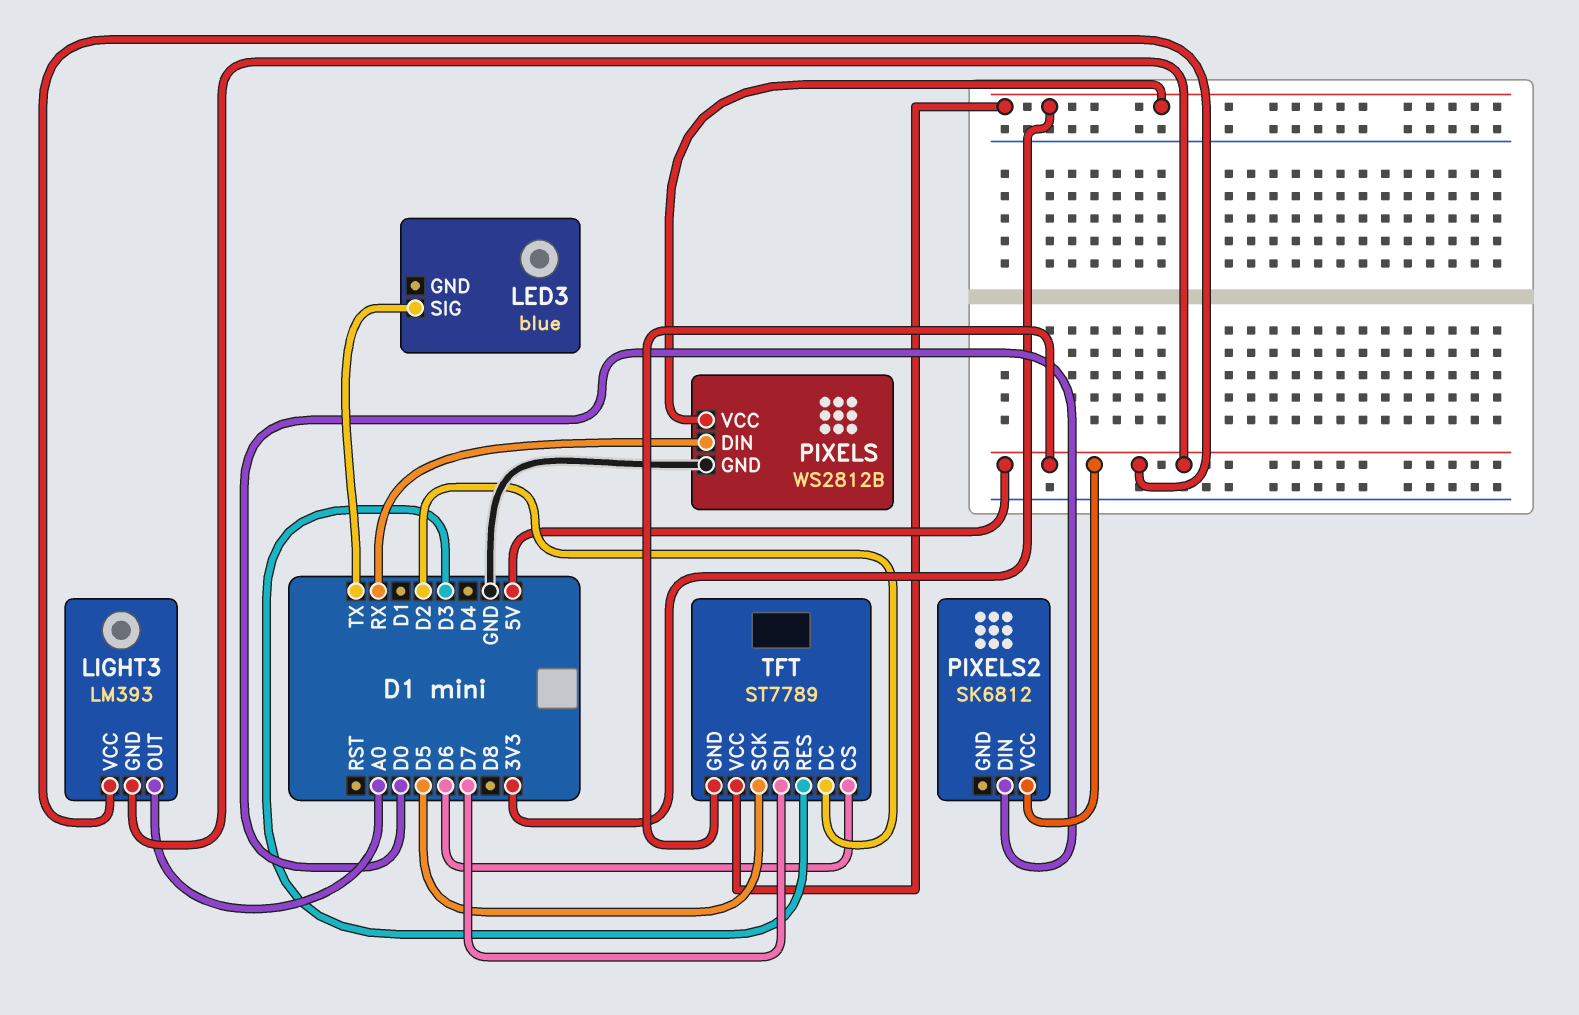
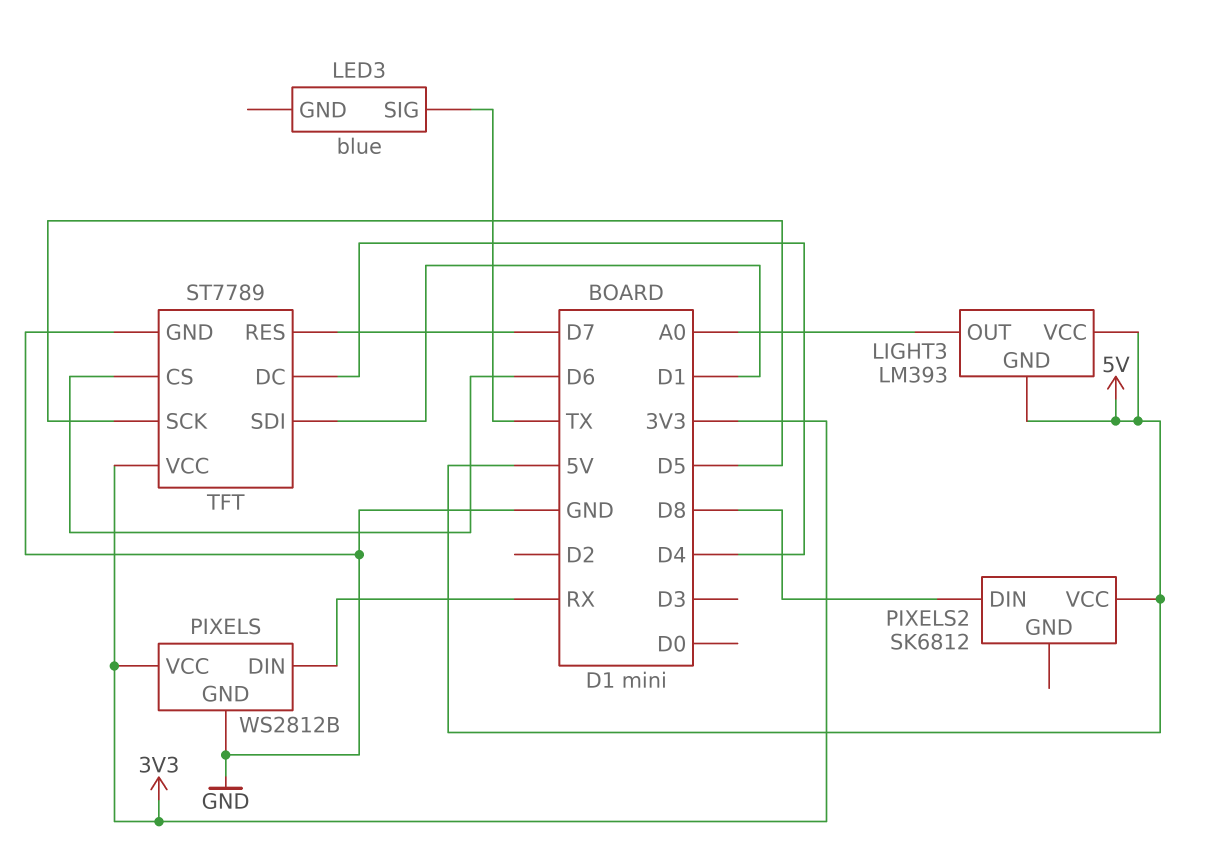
PIXELS2 pin DIN: D0 -> D8
TFT pin DC: D2 -> D4
TFT pin GND: 5V -> GND
TFT pin RES: D3 -> D7
TFT pin SDI: D7 -> D1

